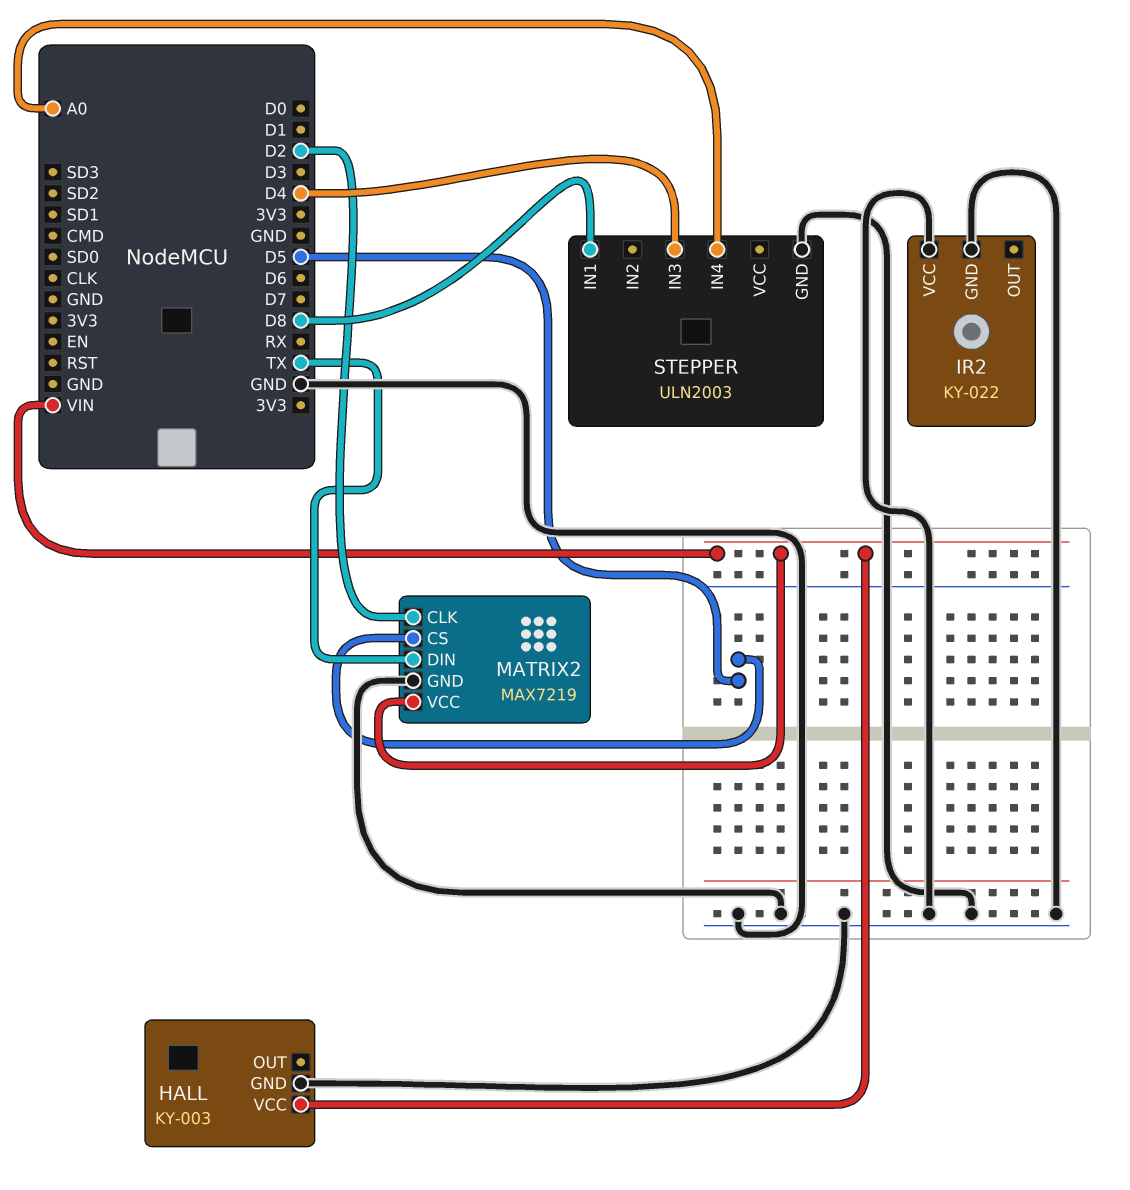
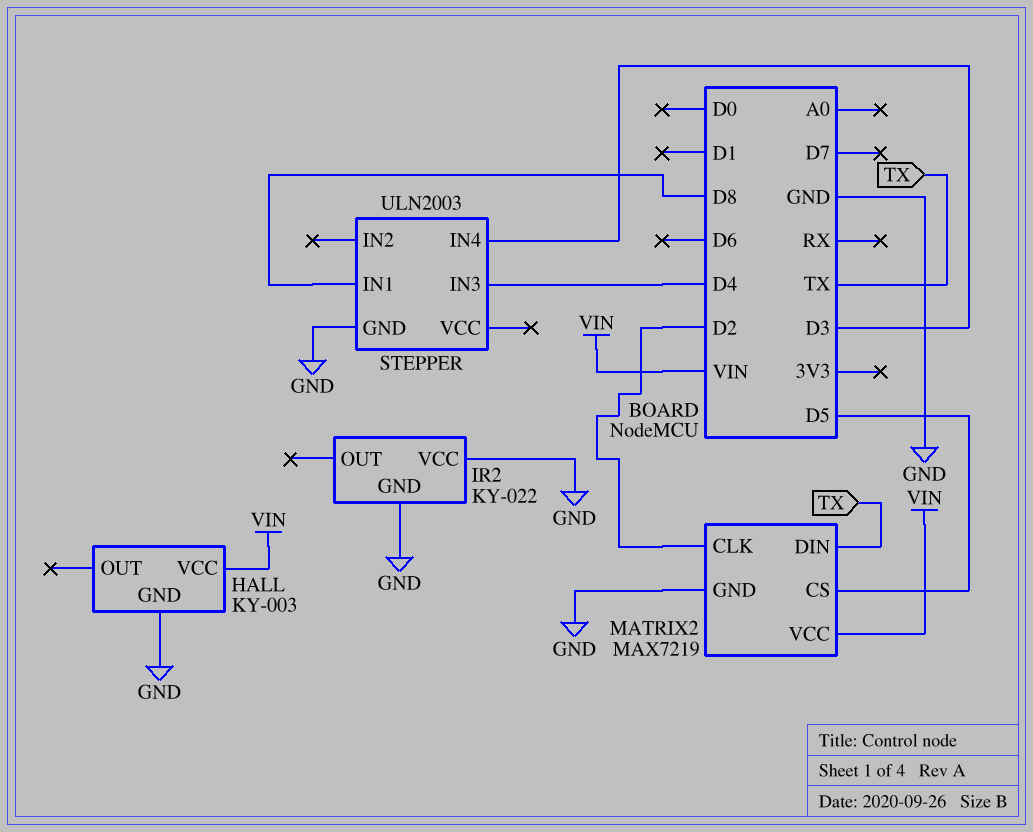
STEPPER pin IN4: A0 -> D3

